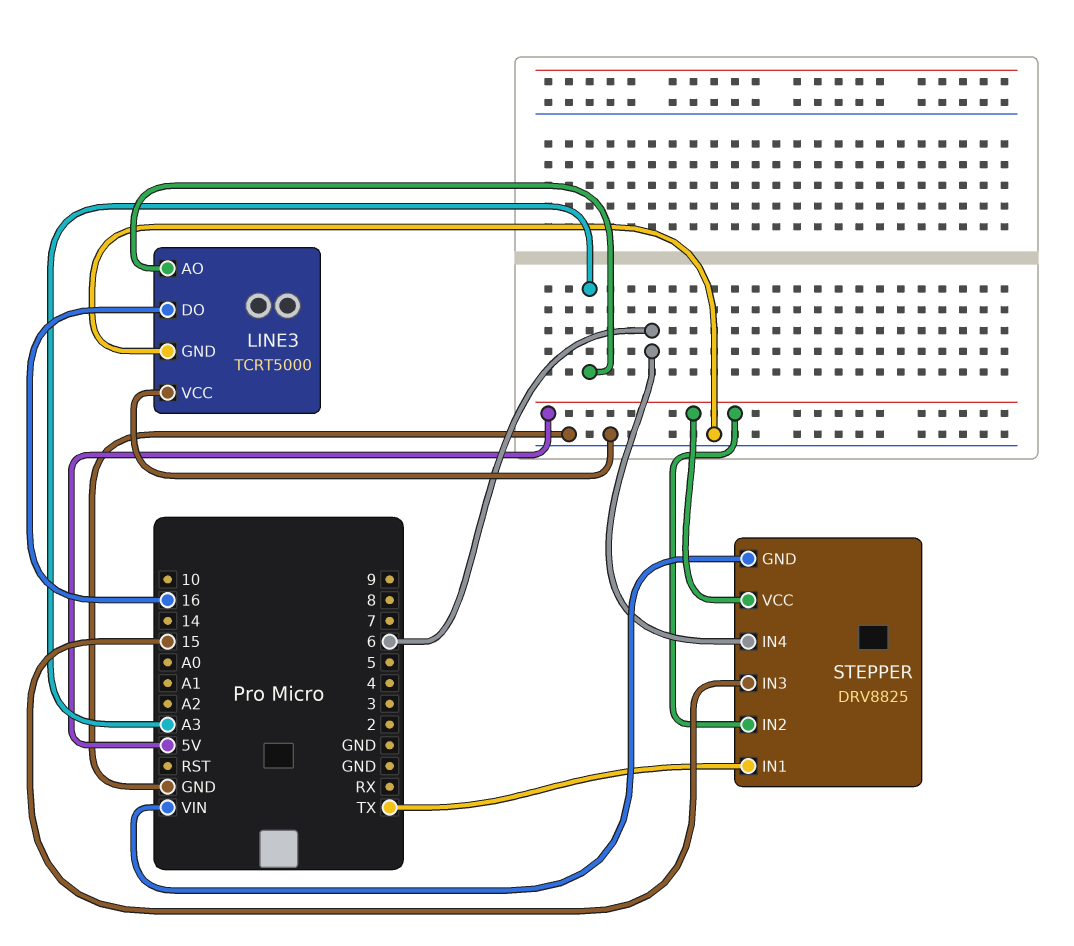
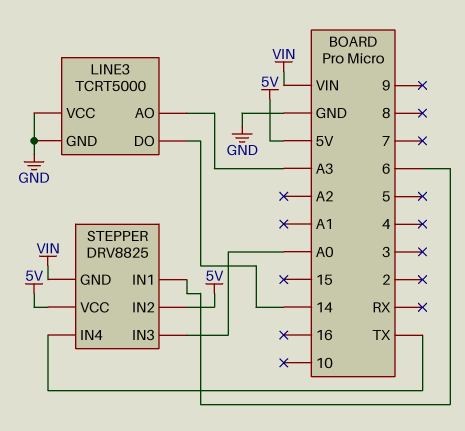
LINE3 pin DO: 16 -> 14
STEPPER pin IN1: TX -> 6
STEPPER pin IN3: 15 -> A0
STEPPER pin IN4: 6 -> TX

